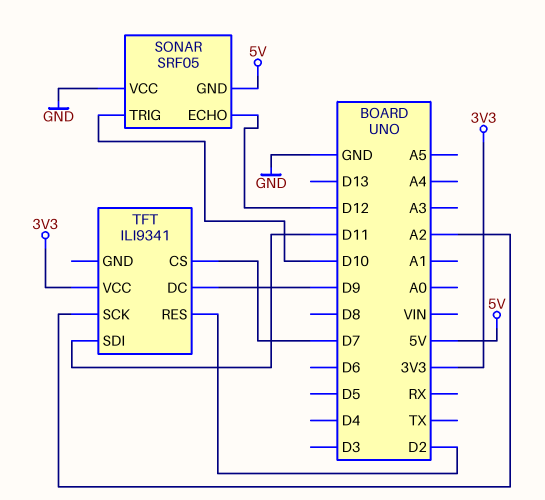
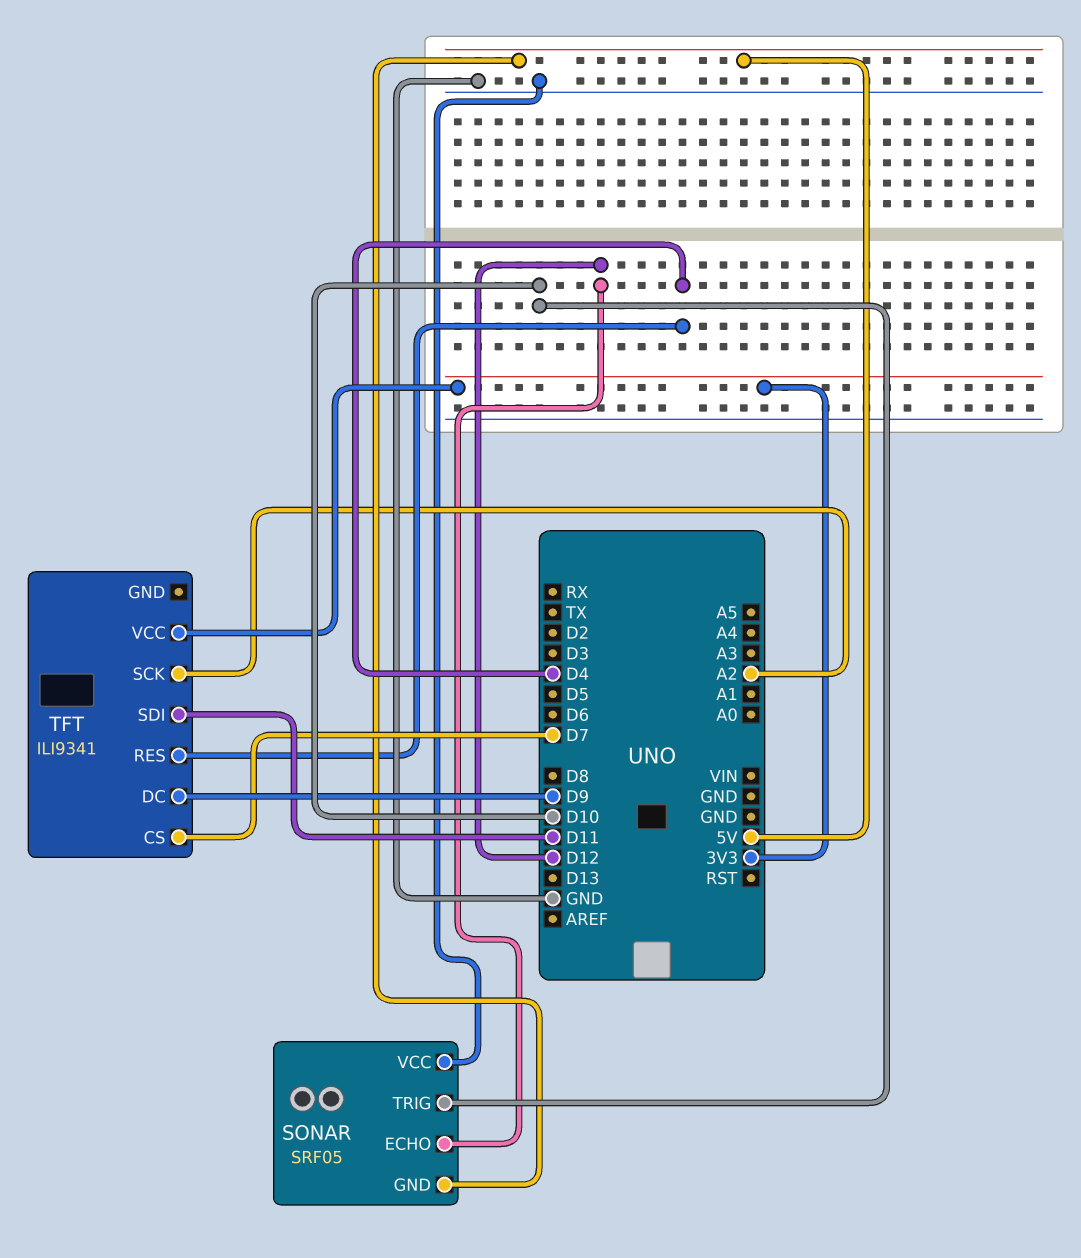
TFT pin RES: D2 -> D4

